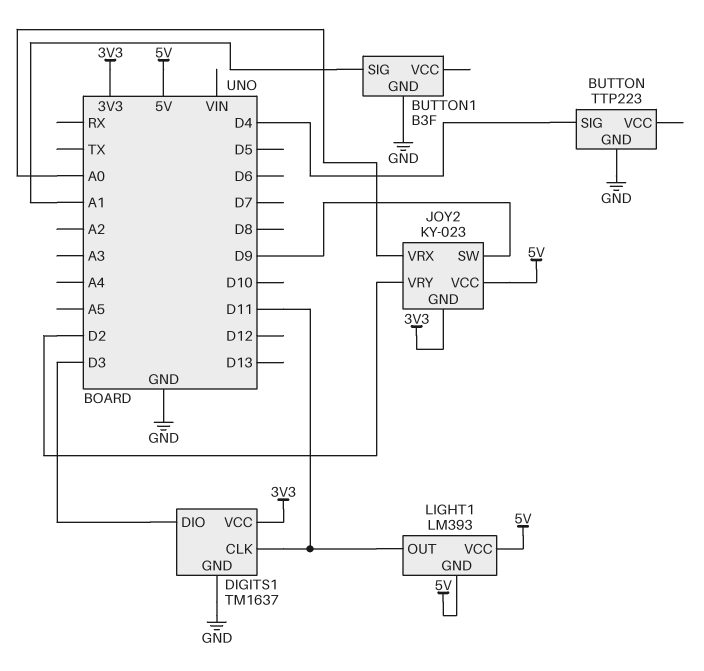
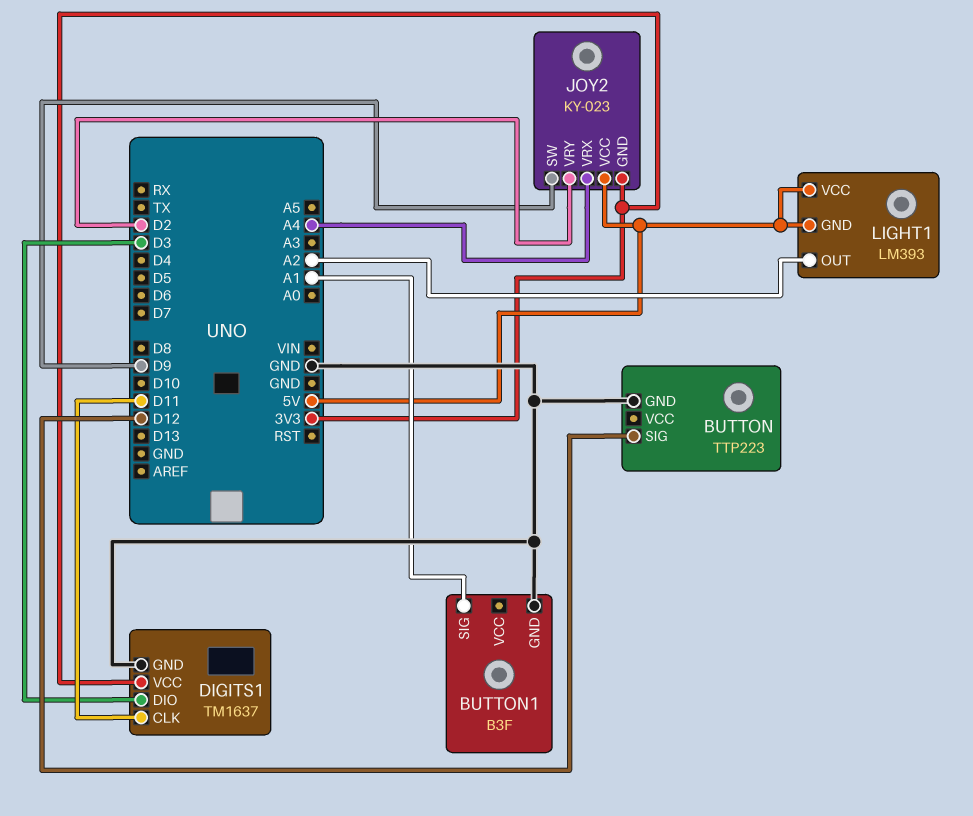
BUTTON pin SIG: D4 -> D12
JOY2 pin VRX: A0 -> A4
LIGHT1 pin OUT: D11 -> A2

